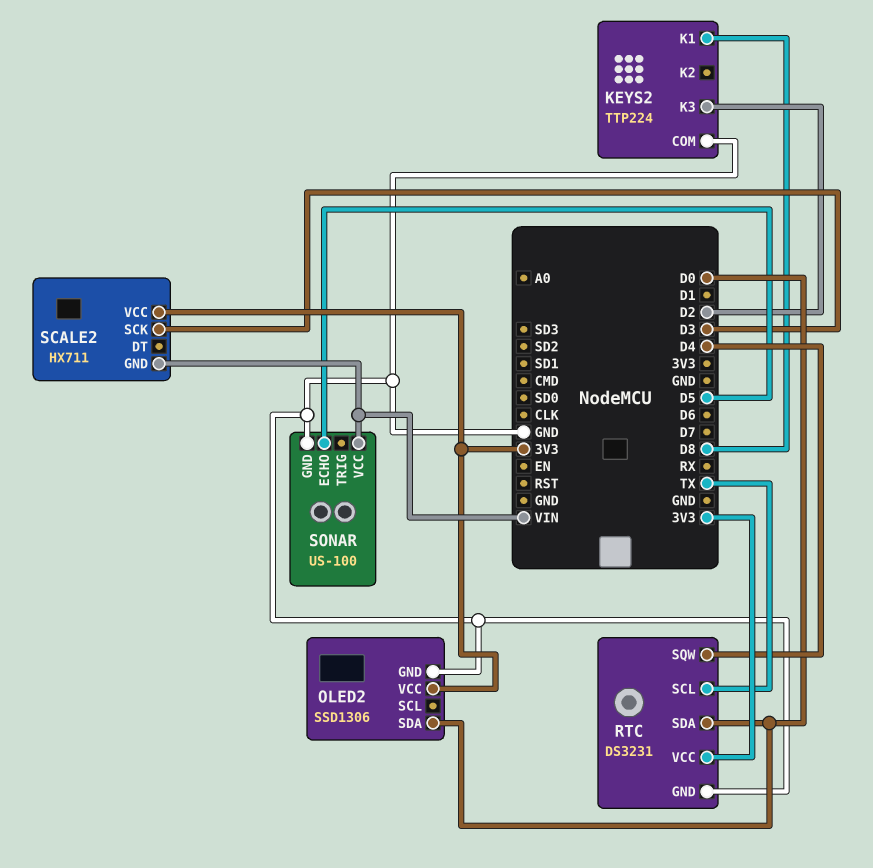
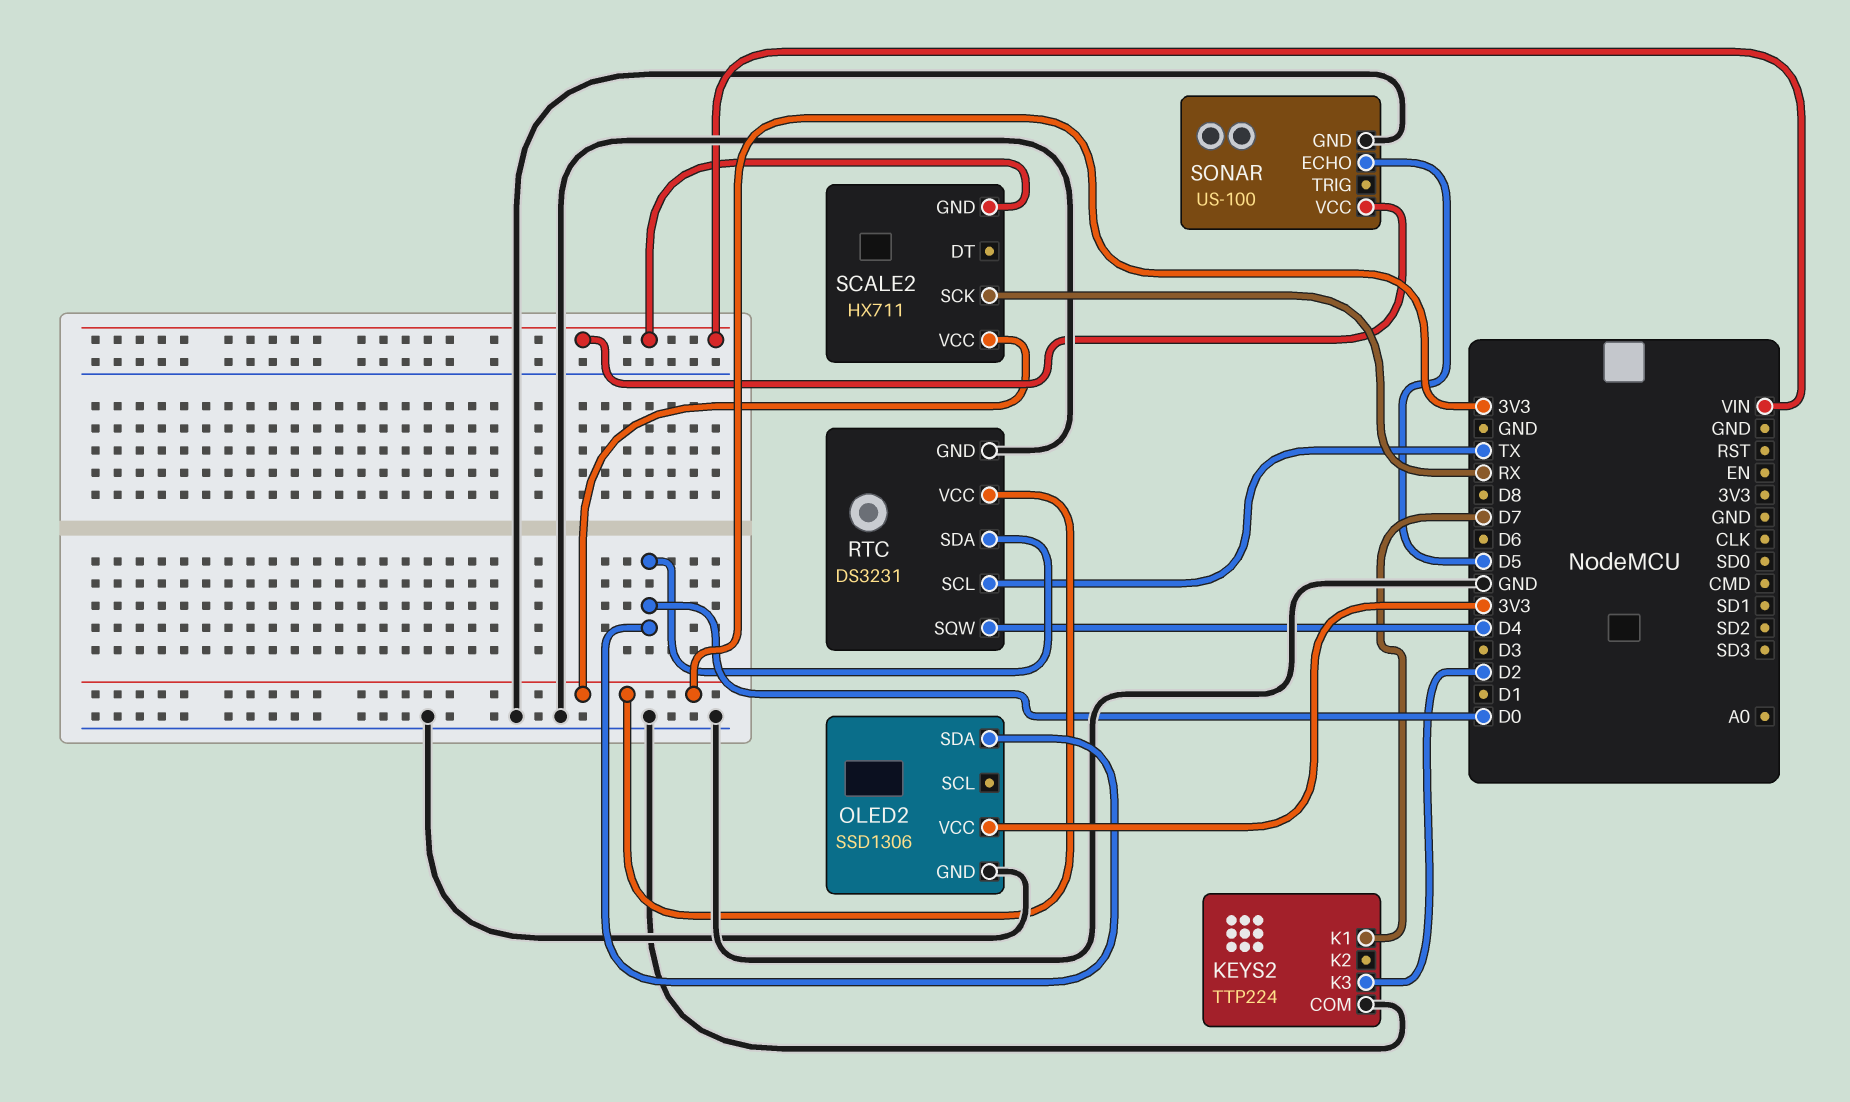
KEYS2 pin K1: D8 -> D7
SCALE2 pin SCK: D3 -> RX

